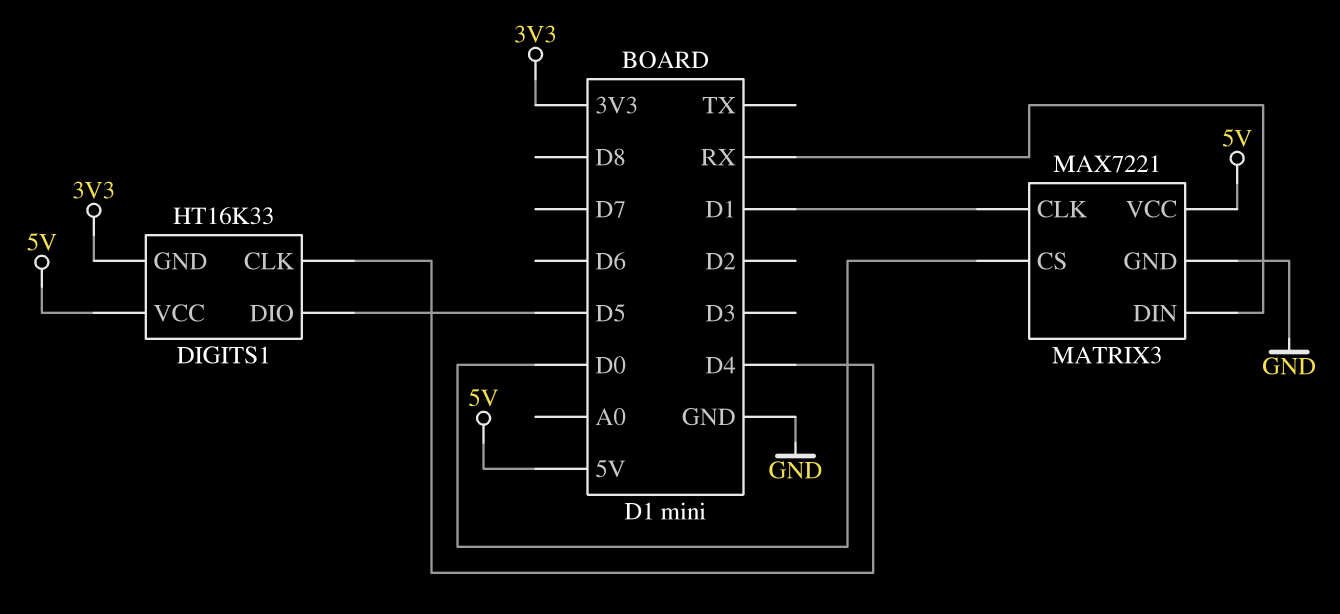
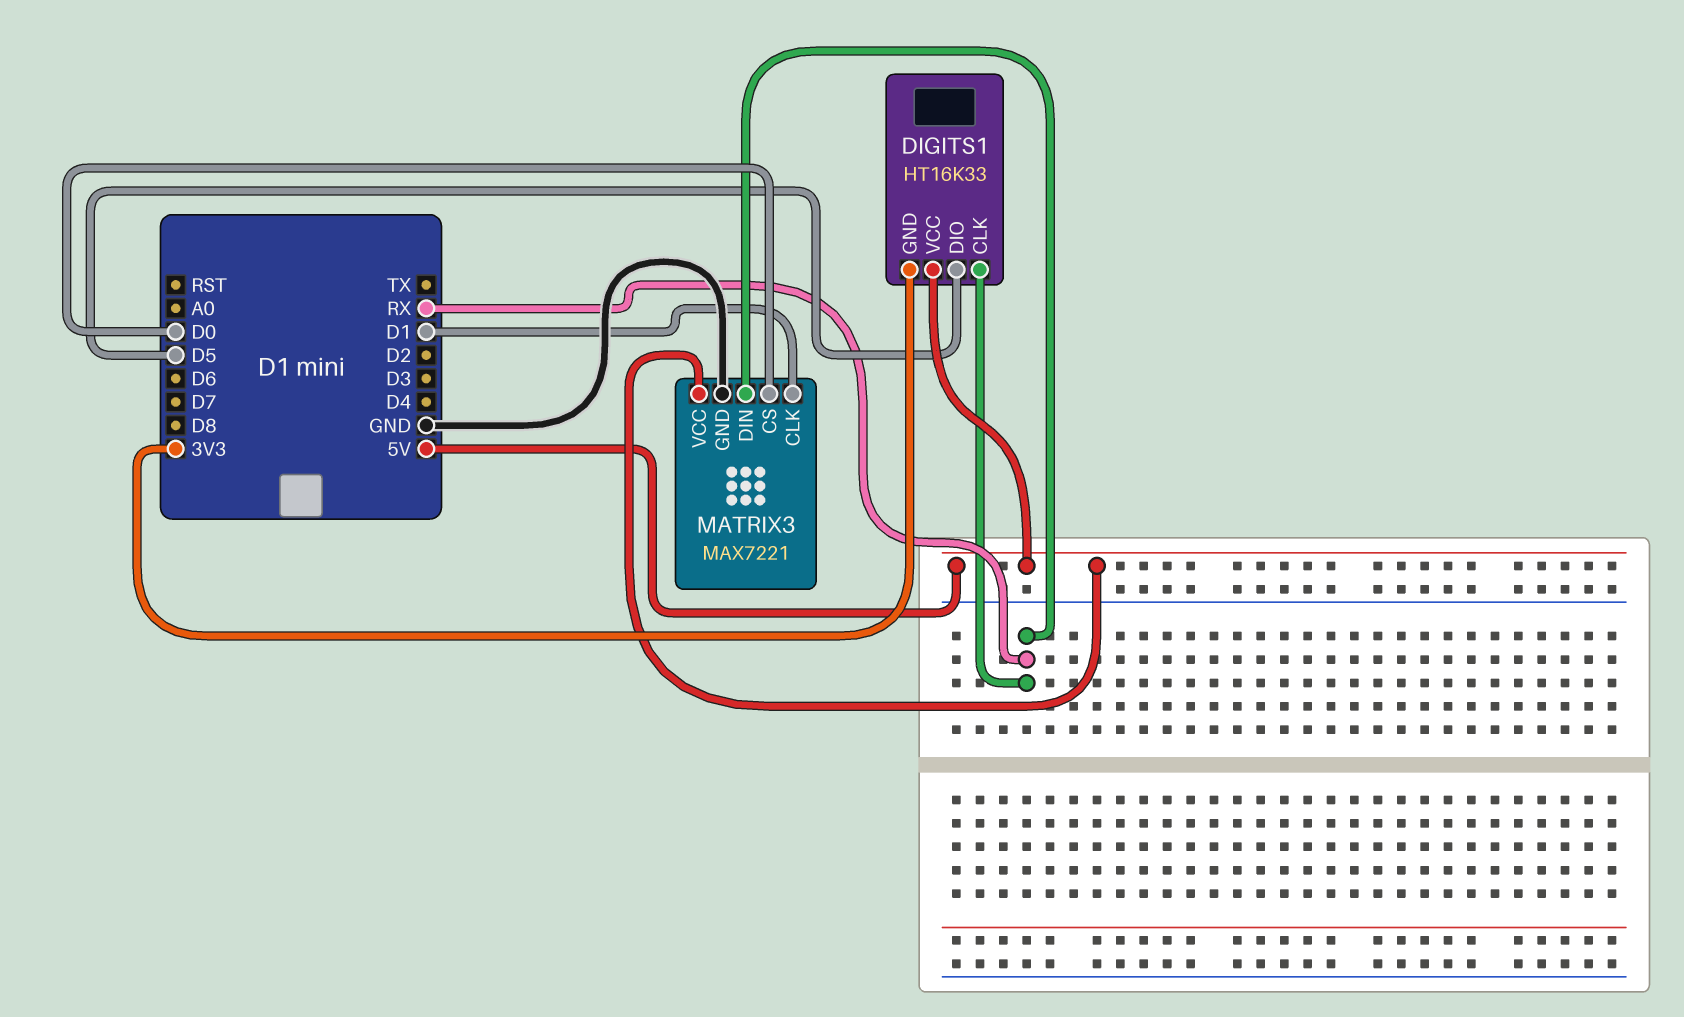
DIGITS1 pin CLK: D4 -> RX

